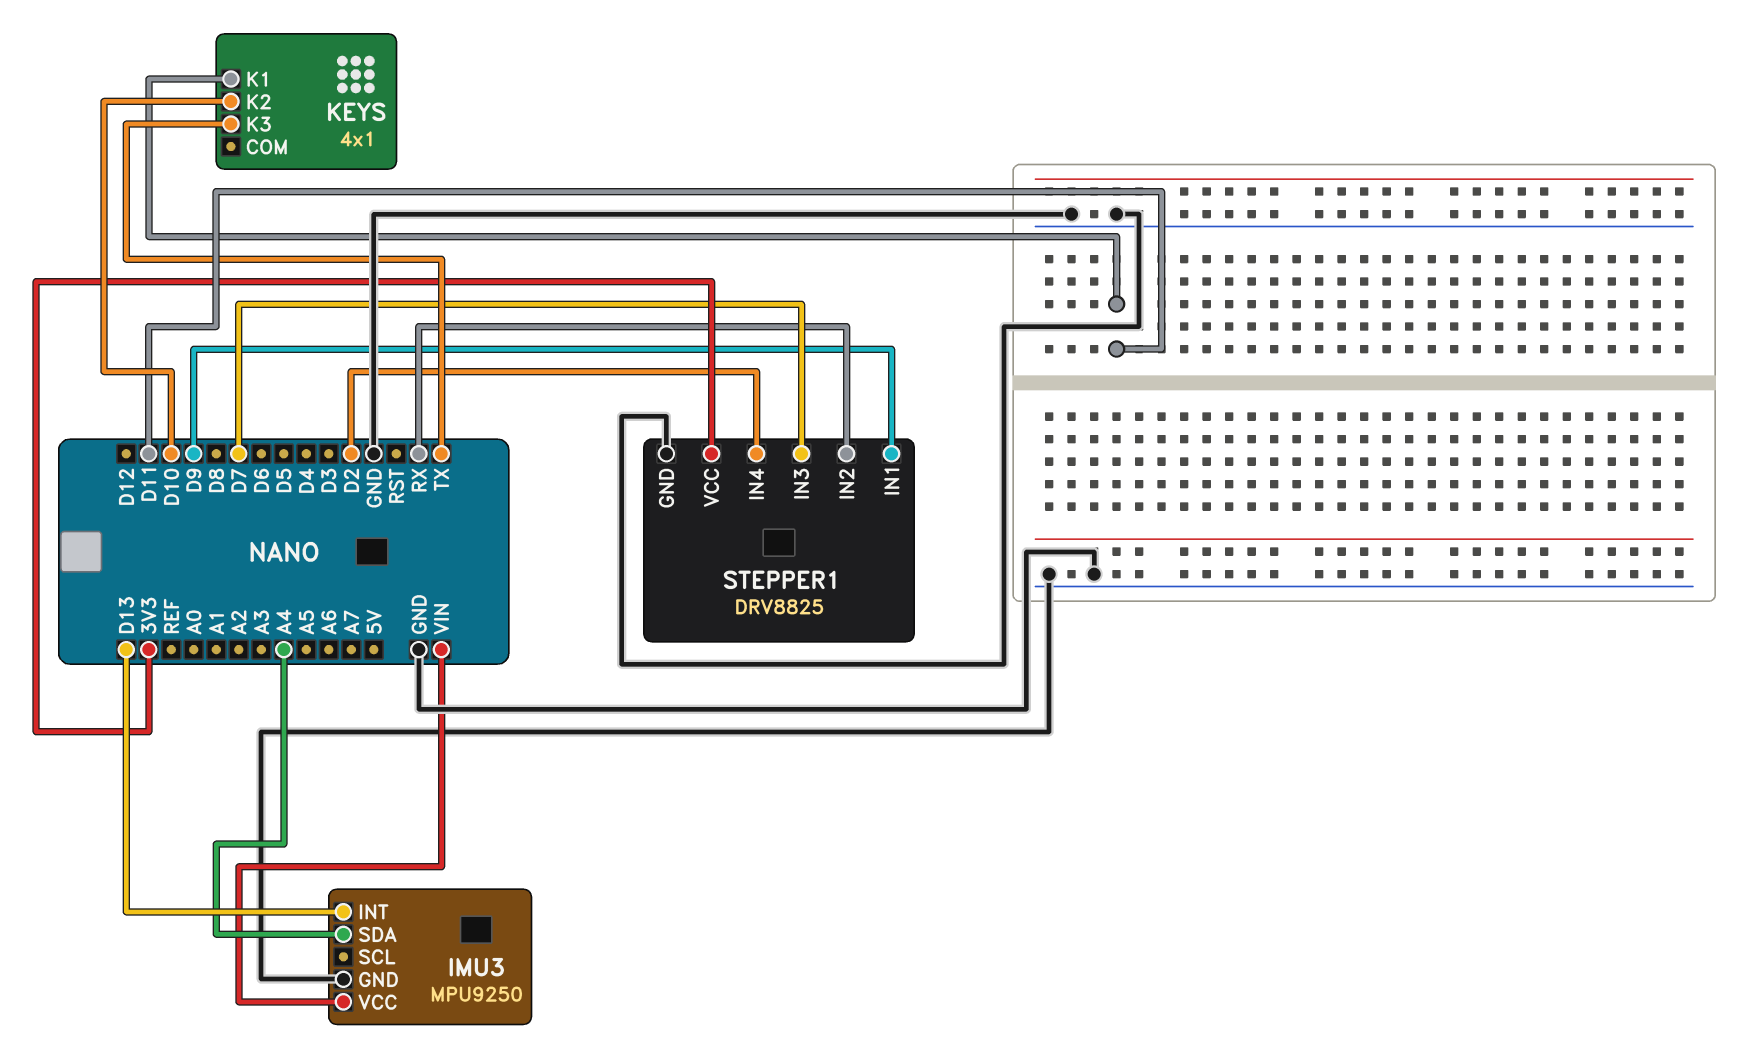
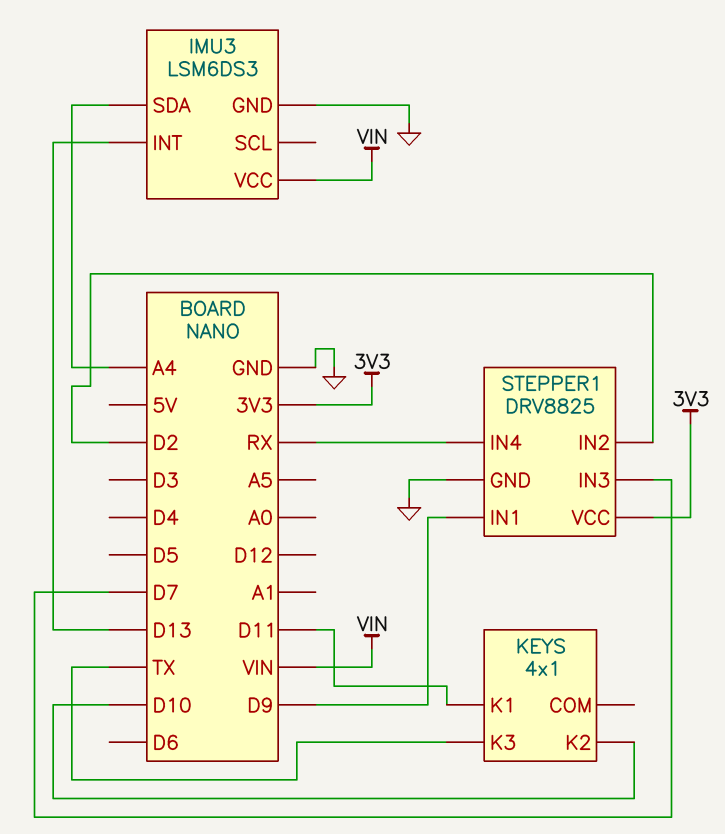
IMU3: MPU9250 -> LSM6DS3
STEPPER1 pin IN2: RX -> D2
STEPPER1 pin IN4: D2 -> RX

